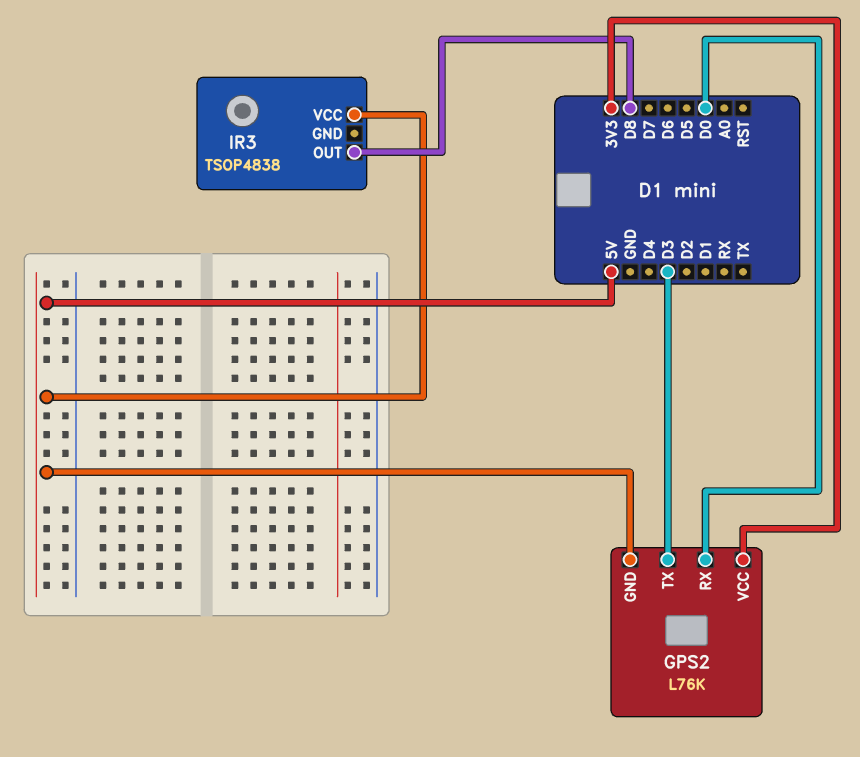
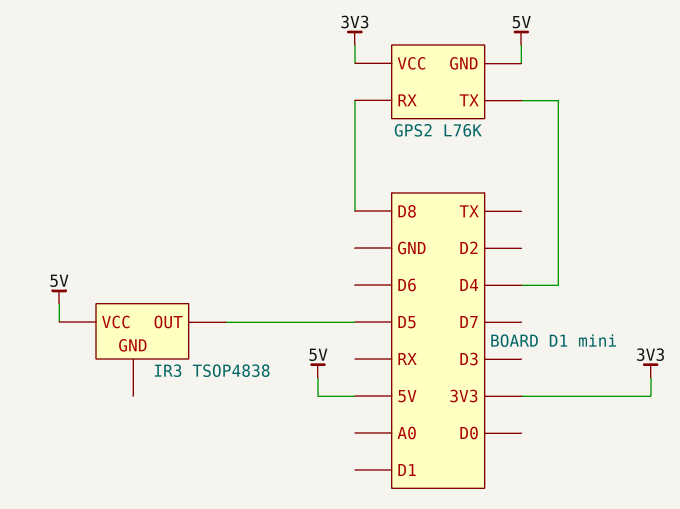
GPS2 pin RX: D0 -> D8
GPS2 pin TX: D3 -> D4
IR3 pin OUT: D8 -> D5

